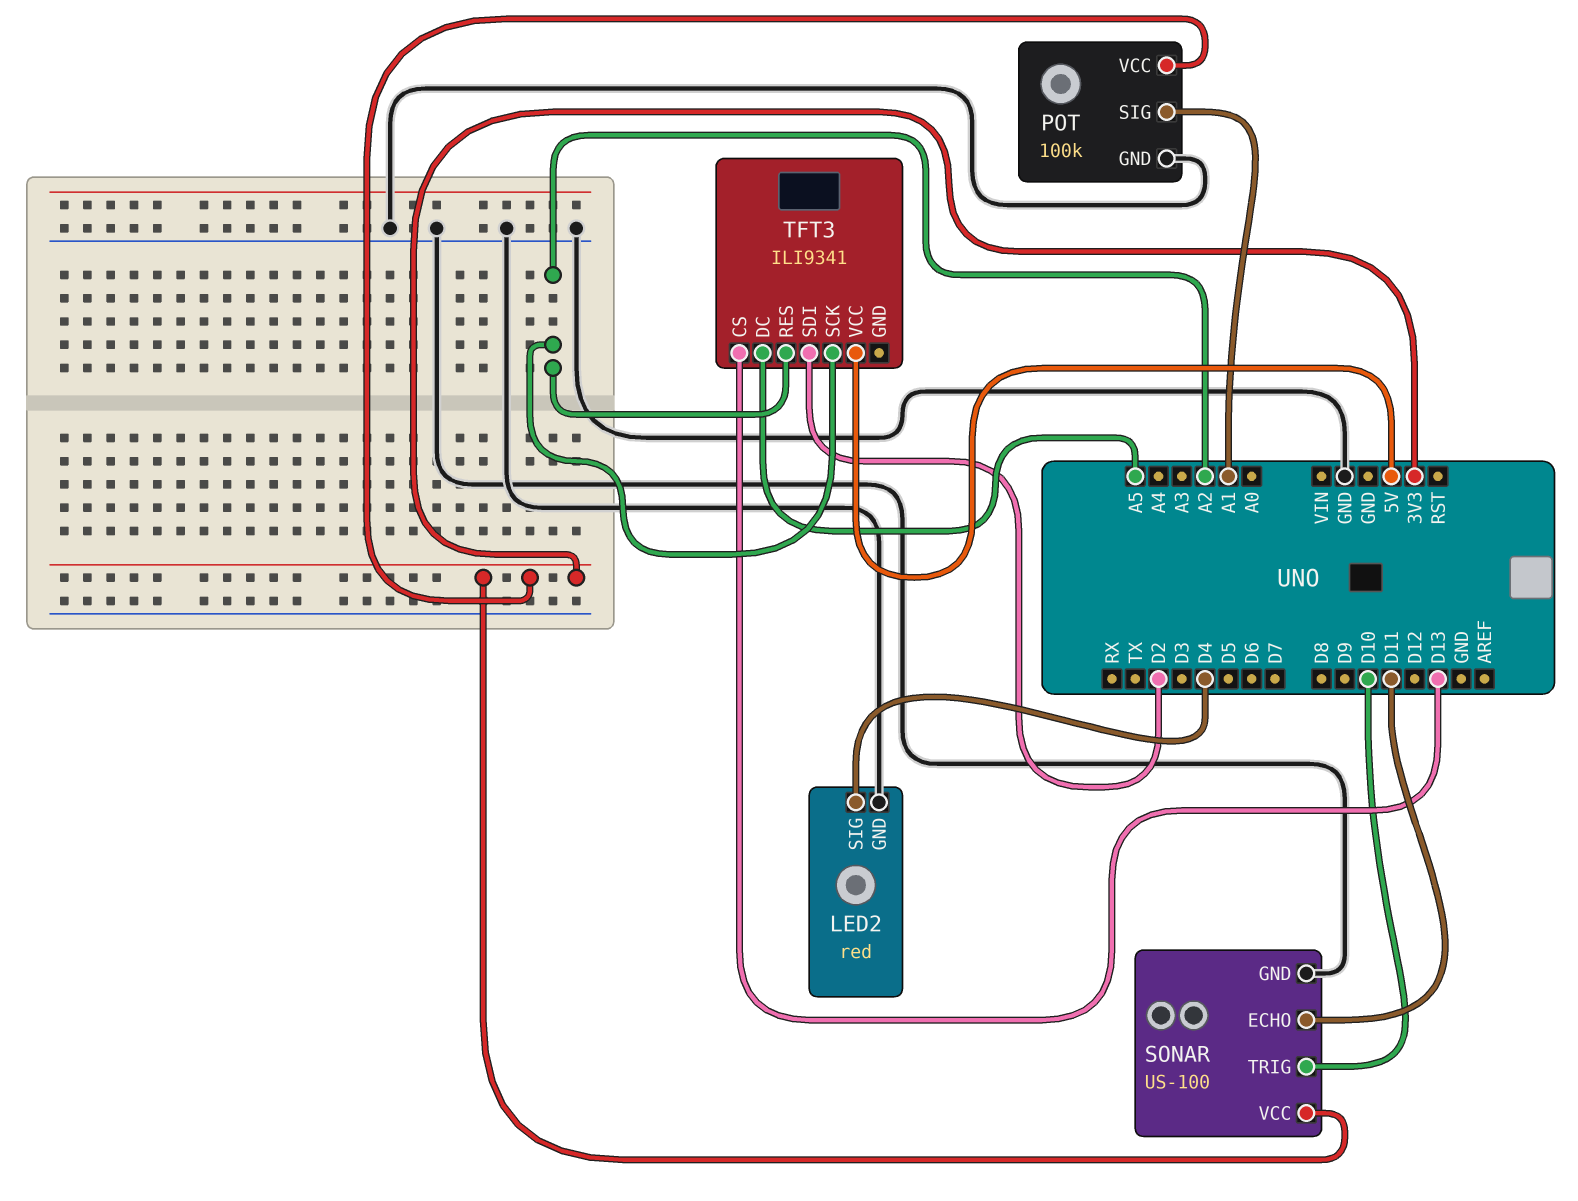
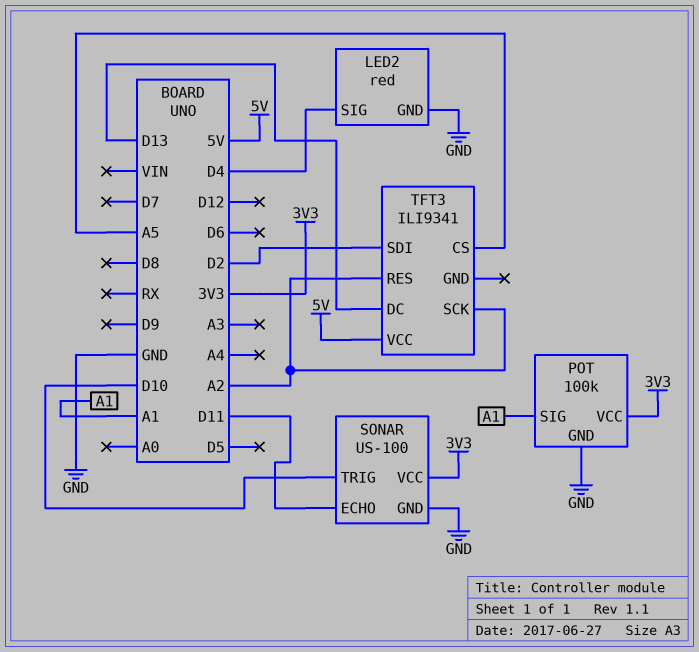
TFT3 pin CS: D13 -> A5
TFT3 pin DC: A5 -> D13

